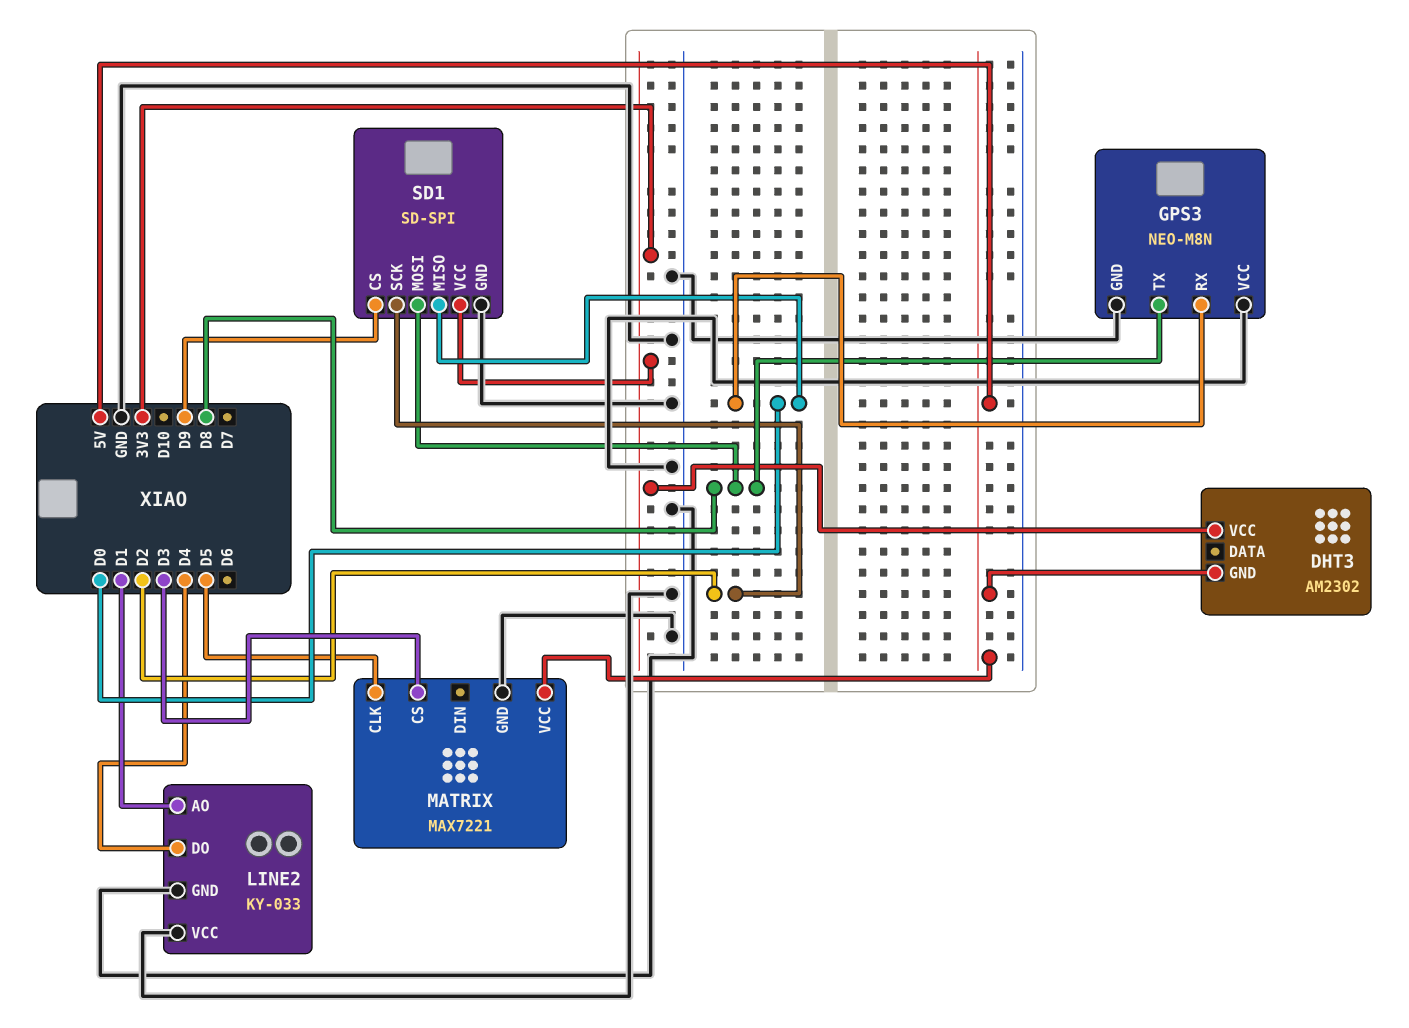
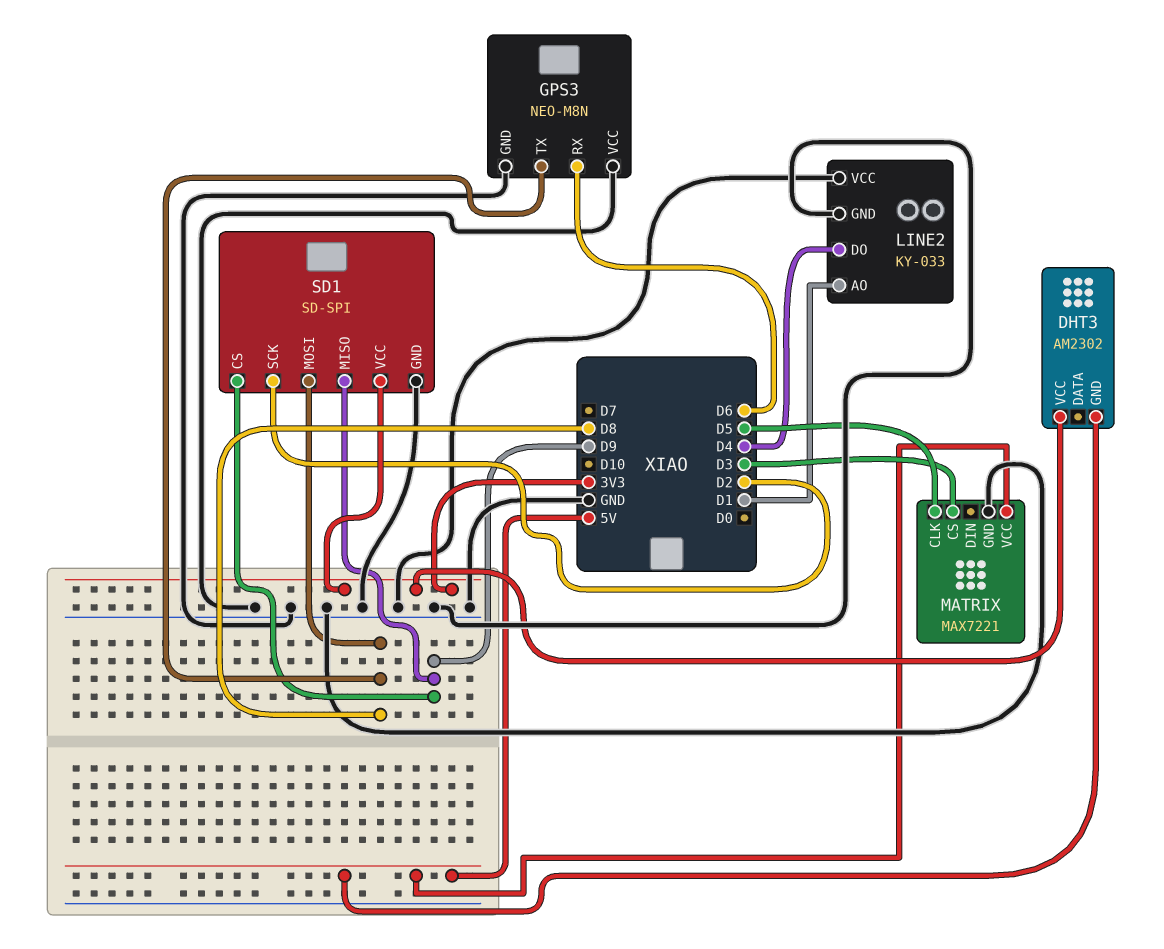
GPS3 pin RX: D0 -> D6
SD1 pin MISO: D0 -> D9

